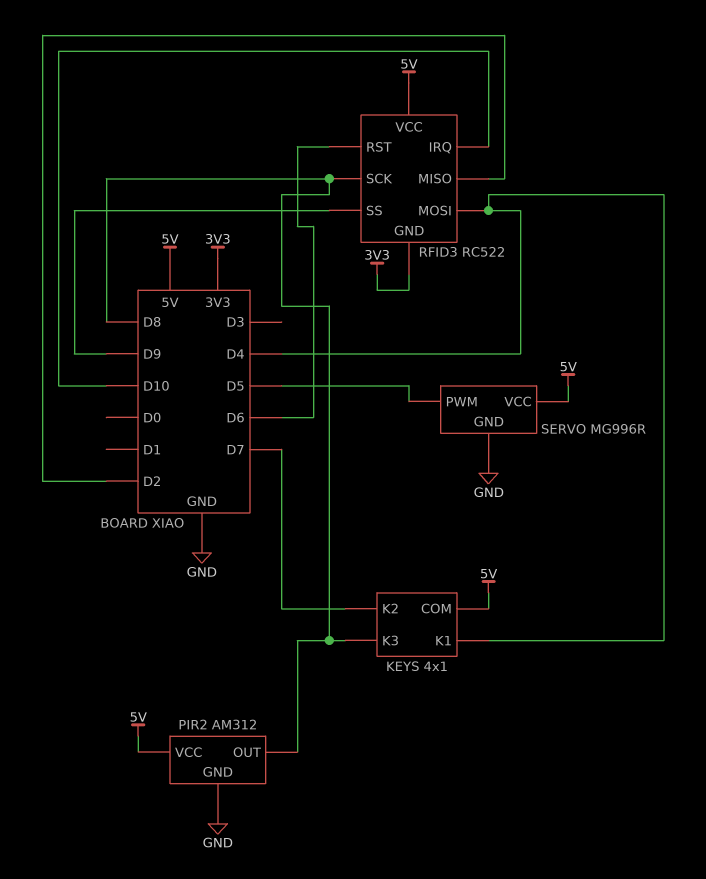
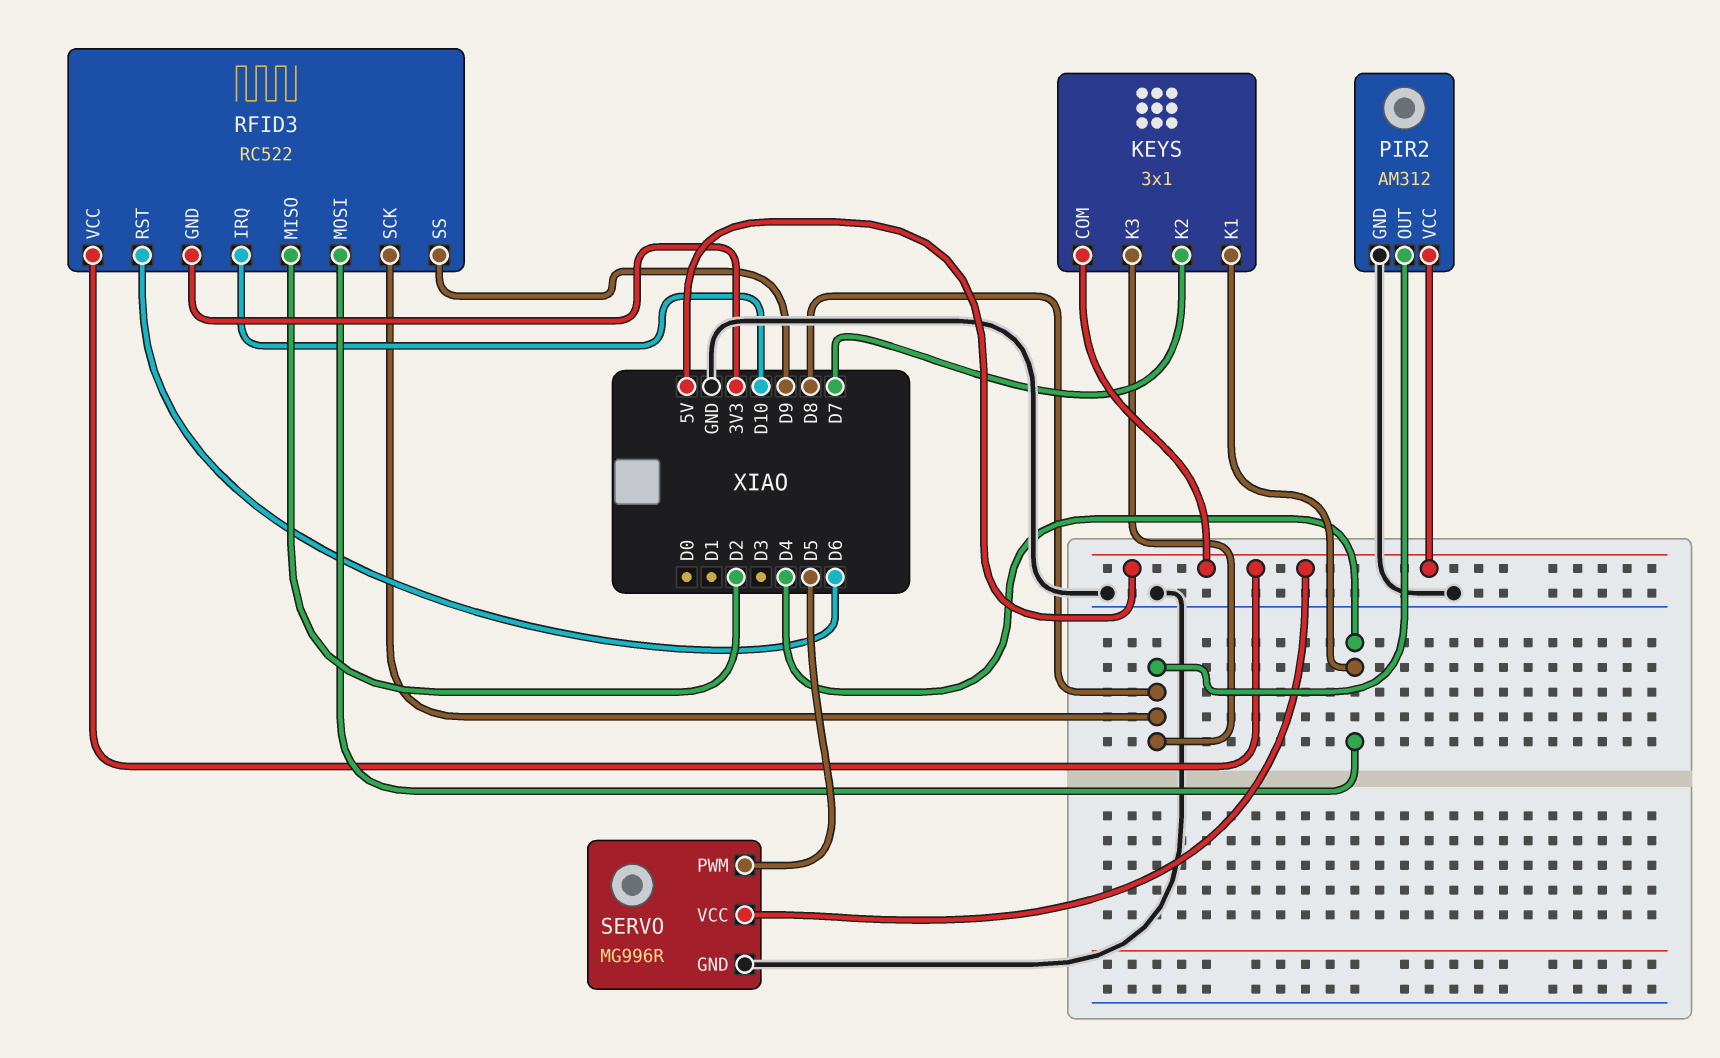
KEYS: 4x1 -> 3x1

